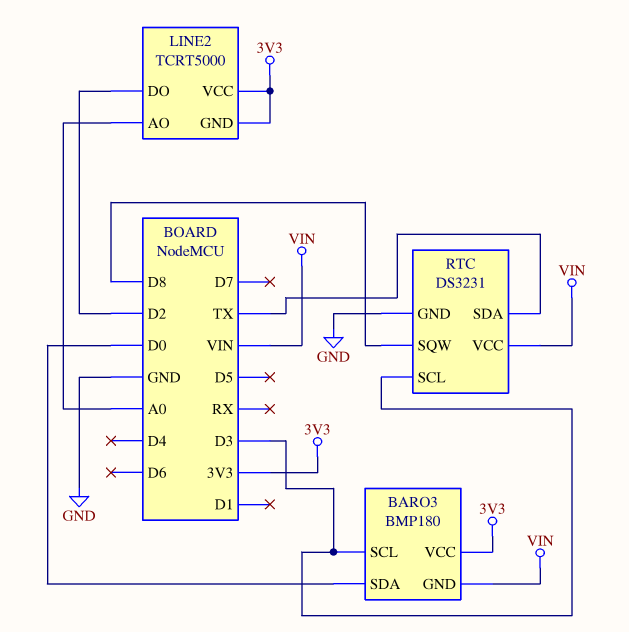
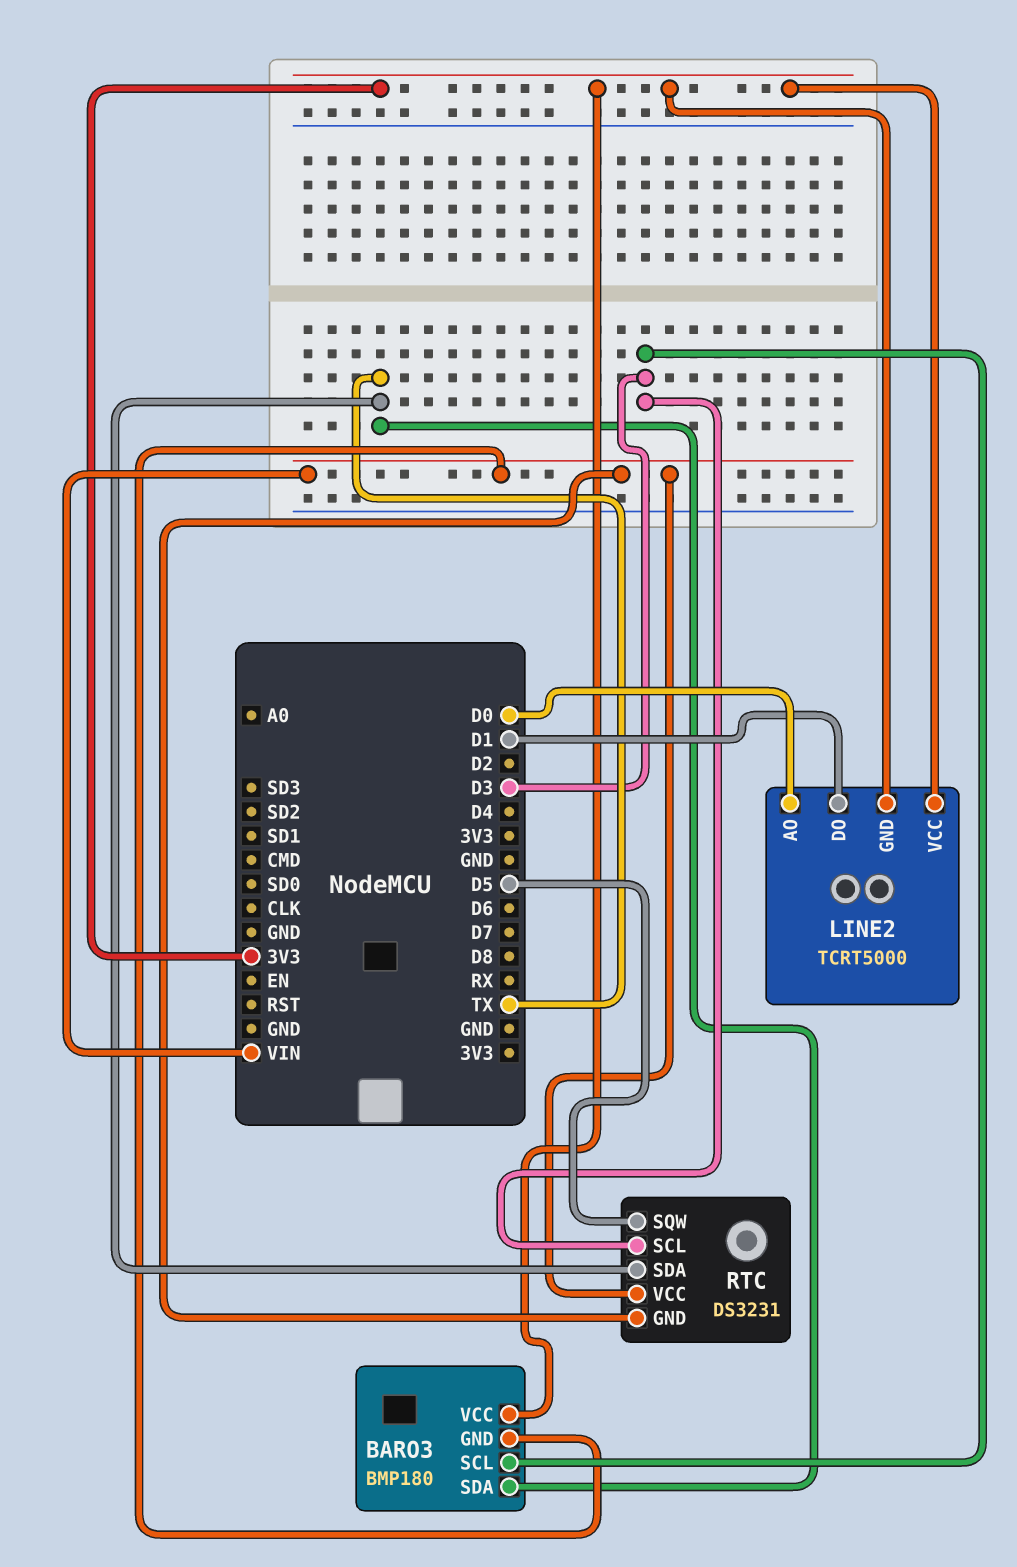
BARO3 pin SDA: D0 -> TX
LINE2 pin AO: A0 -> D0
LINE2 pin DO: D2 -> D1
RTC pin GND: GND -> VIN
RTC pin SQW: D8 -> D5

